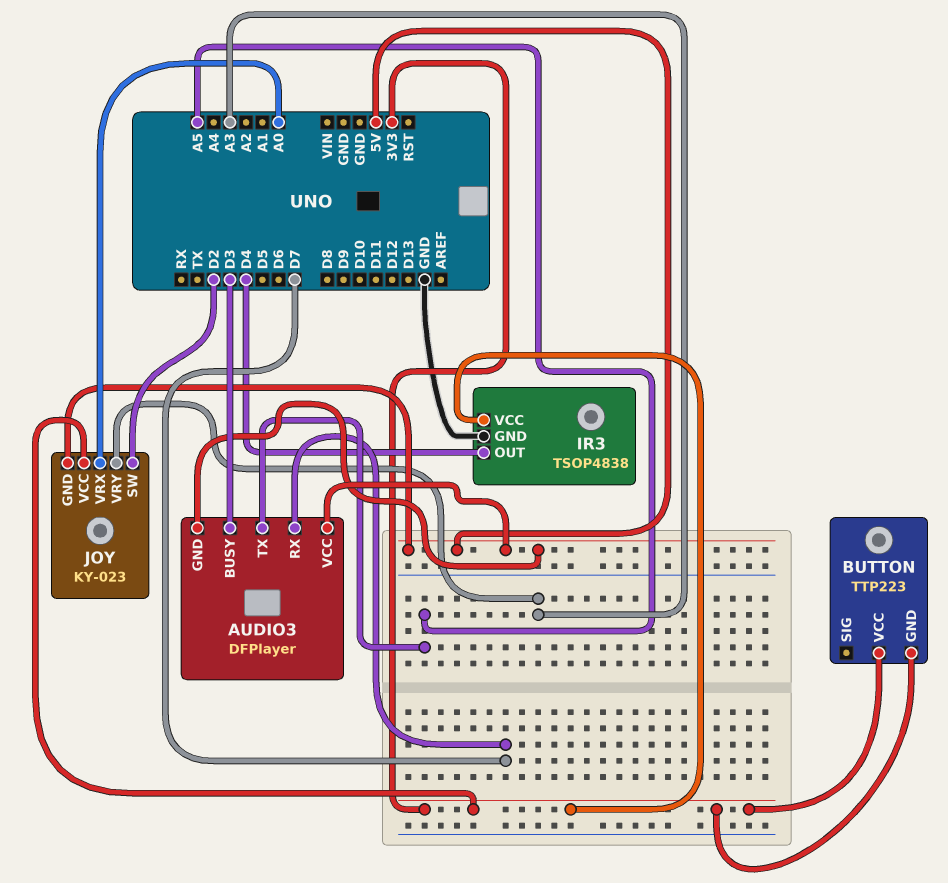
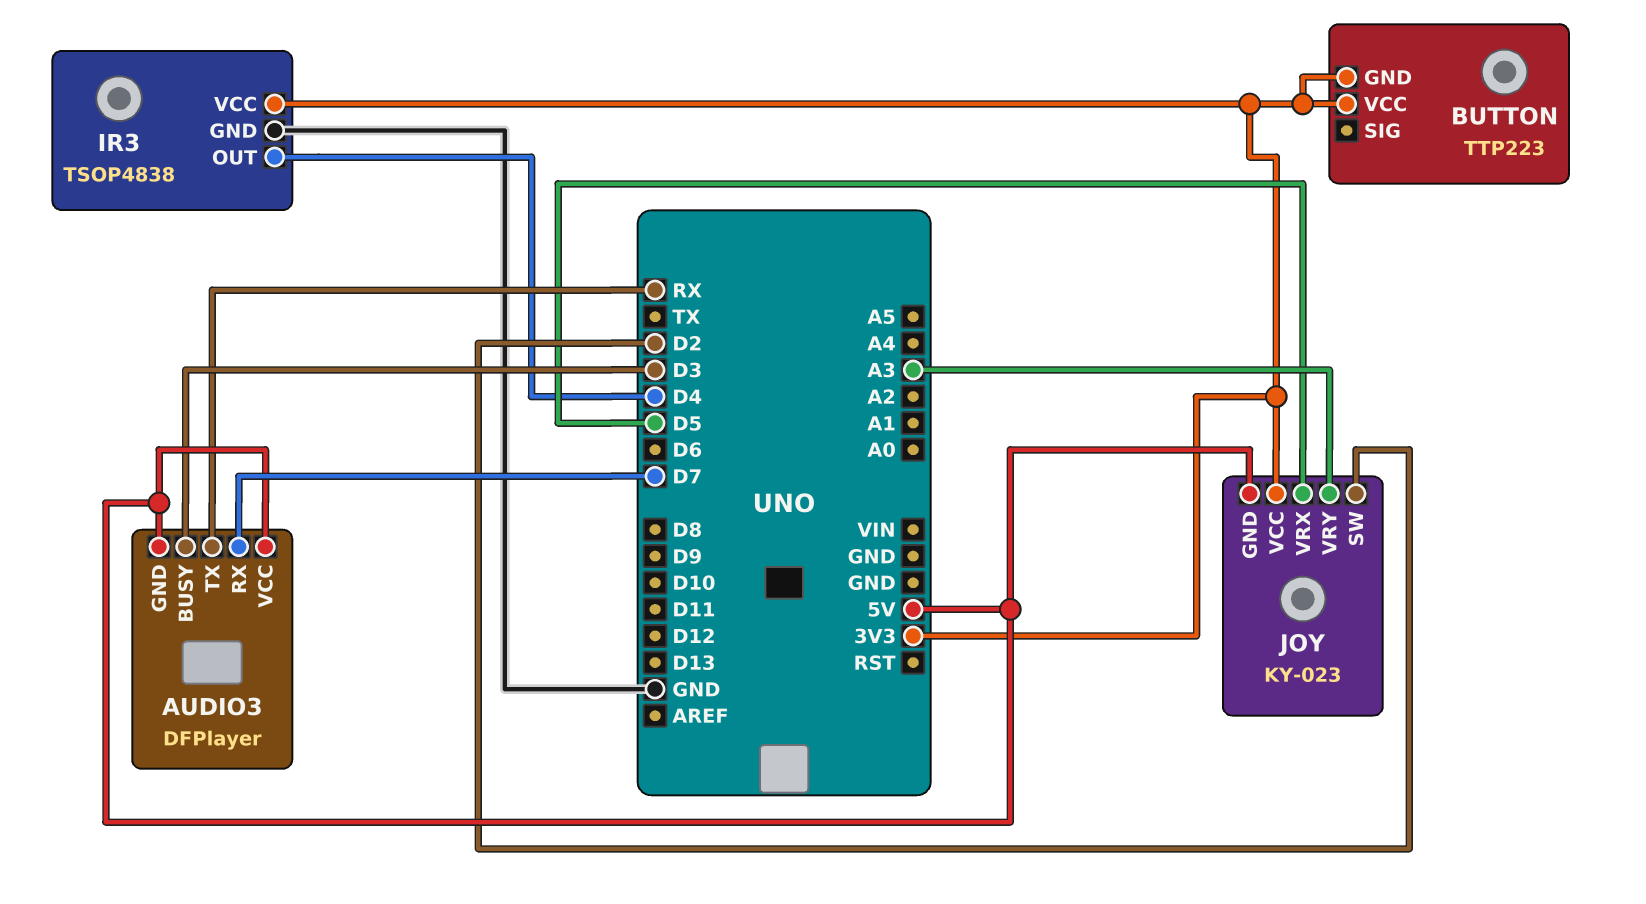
AUDIO3 pin TX: A5 -> RX
JOY pin VRX: A0 -> D5

